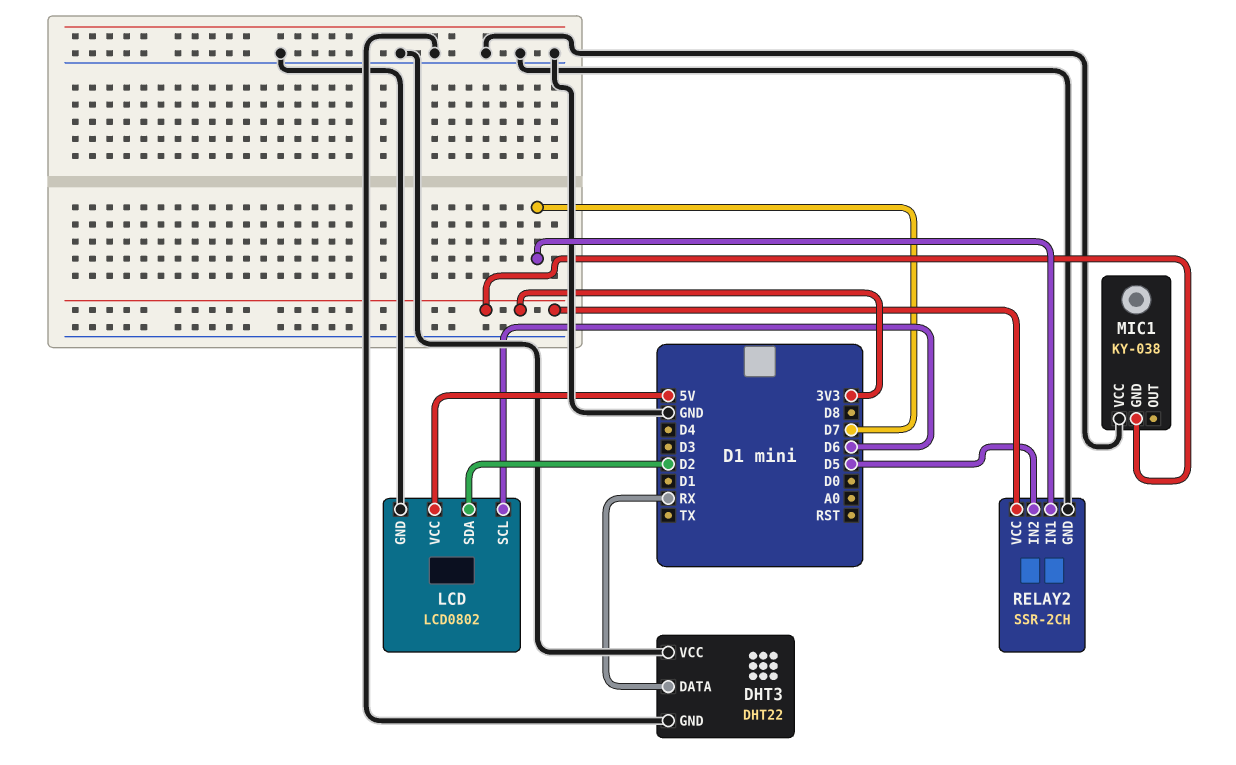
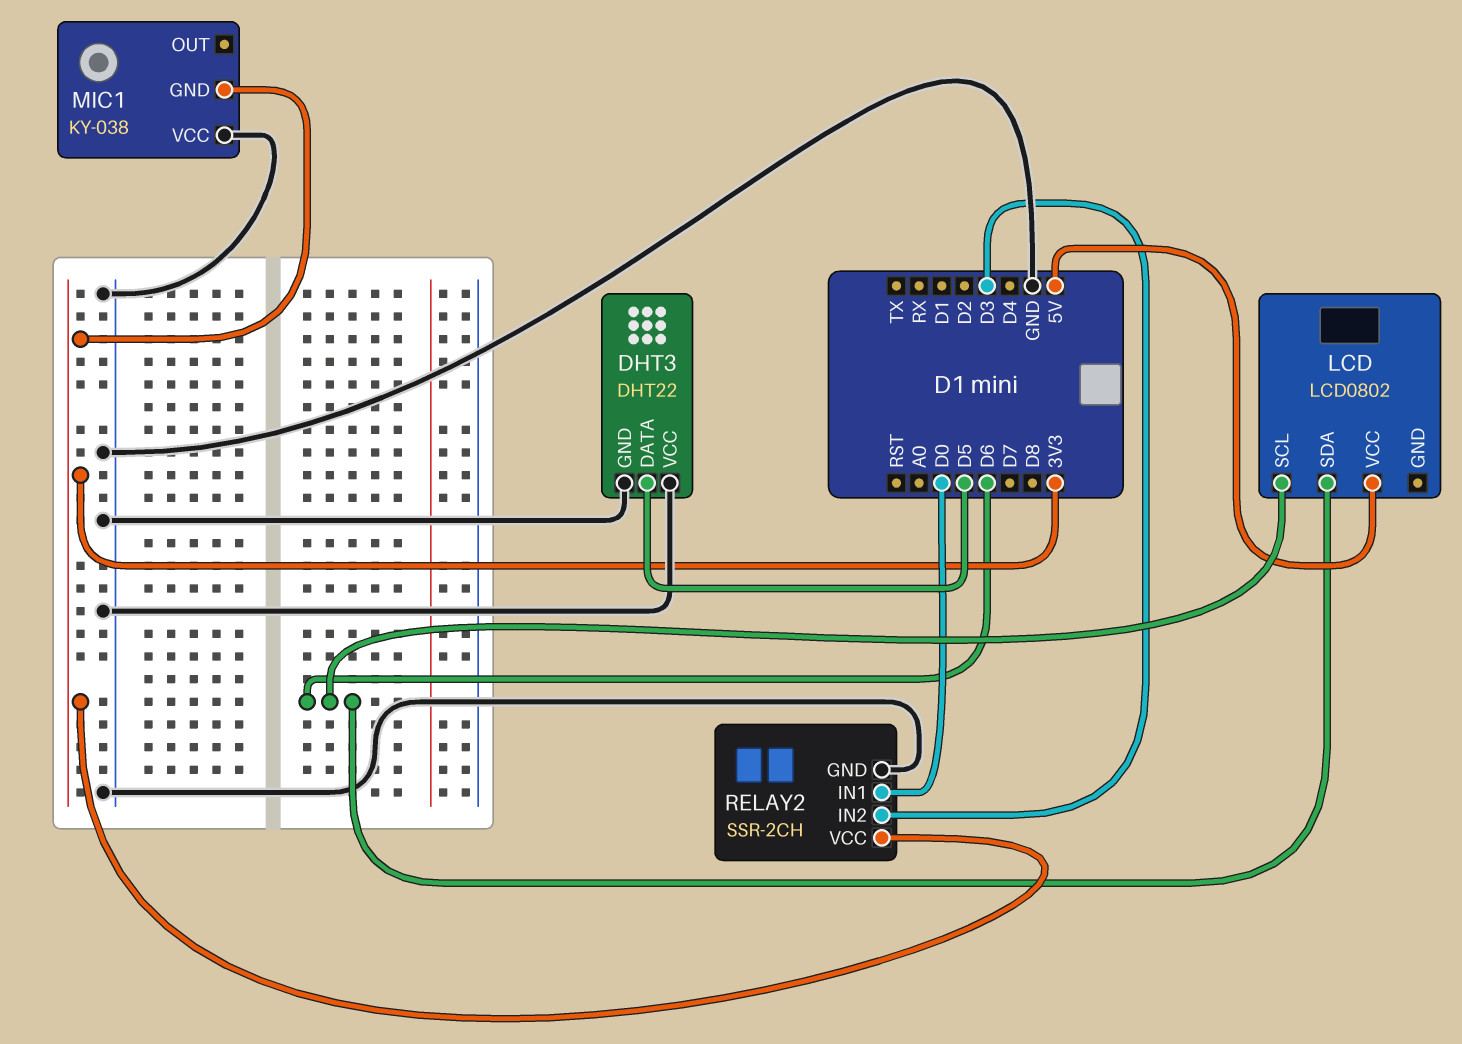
DHT3 pin DATA: RX -> D5
LCD pin GND: GND -> none
LCD pin SDA: D2 -> D6
RELAY2 pin IN1: D7 -> D0
RELAY2 pin IN2: D5 -> D3

